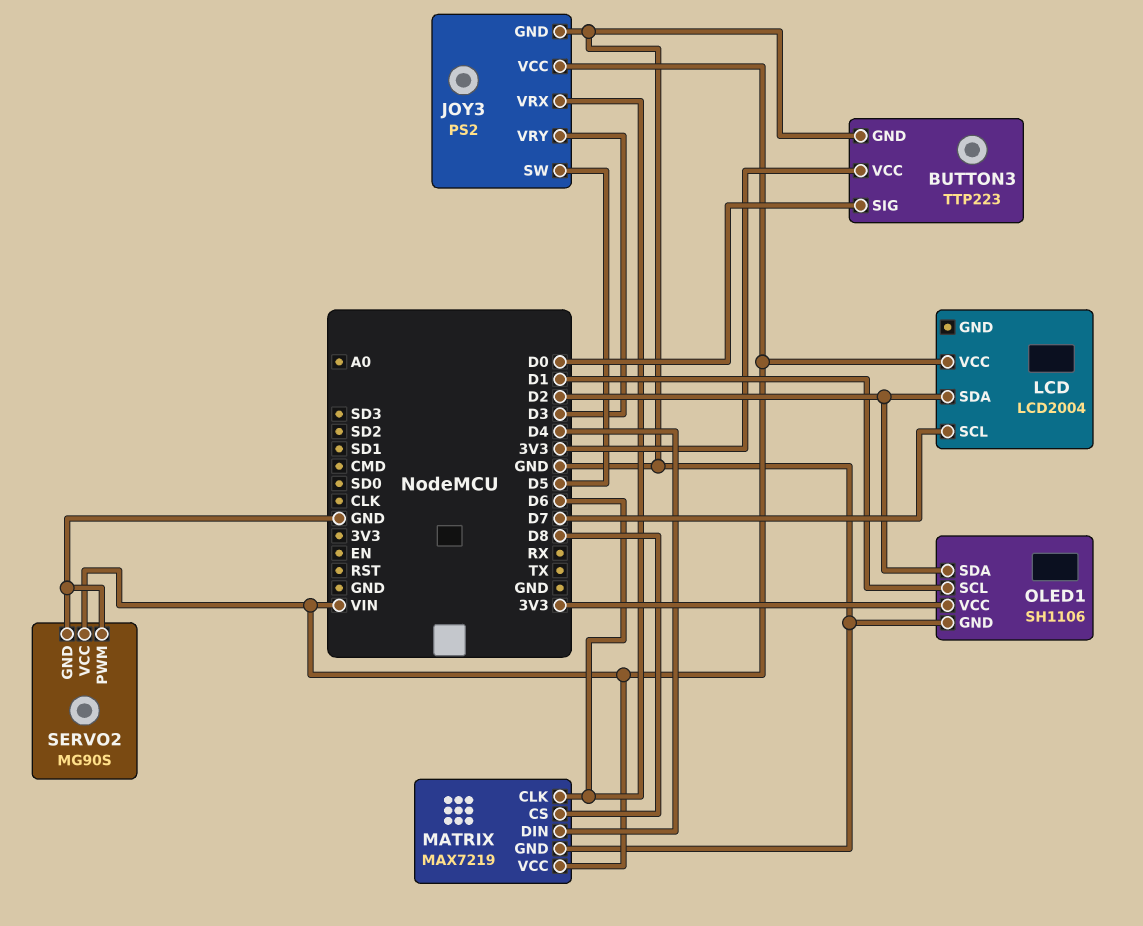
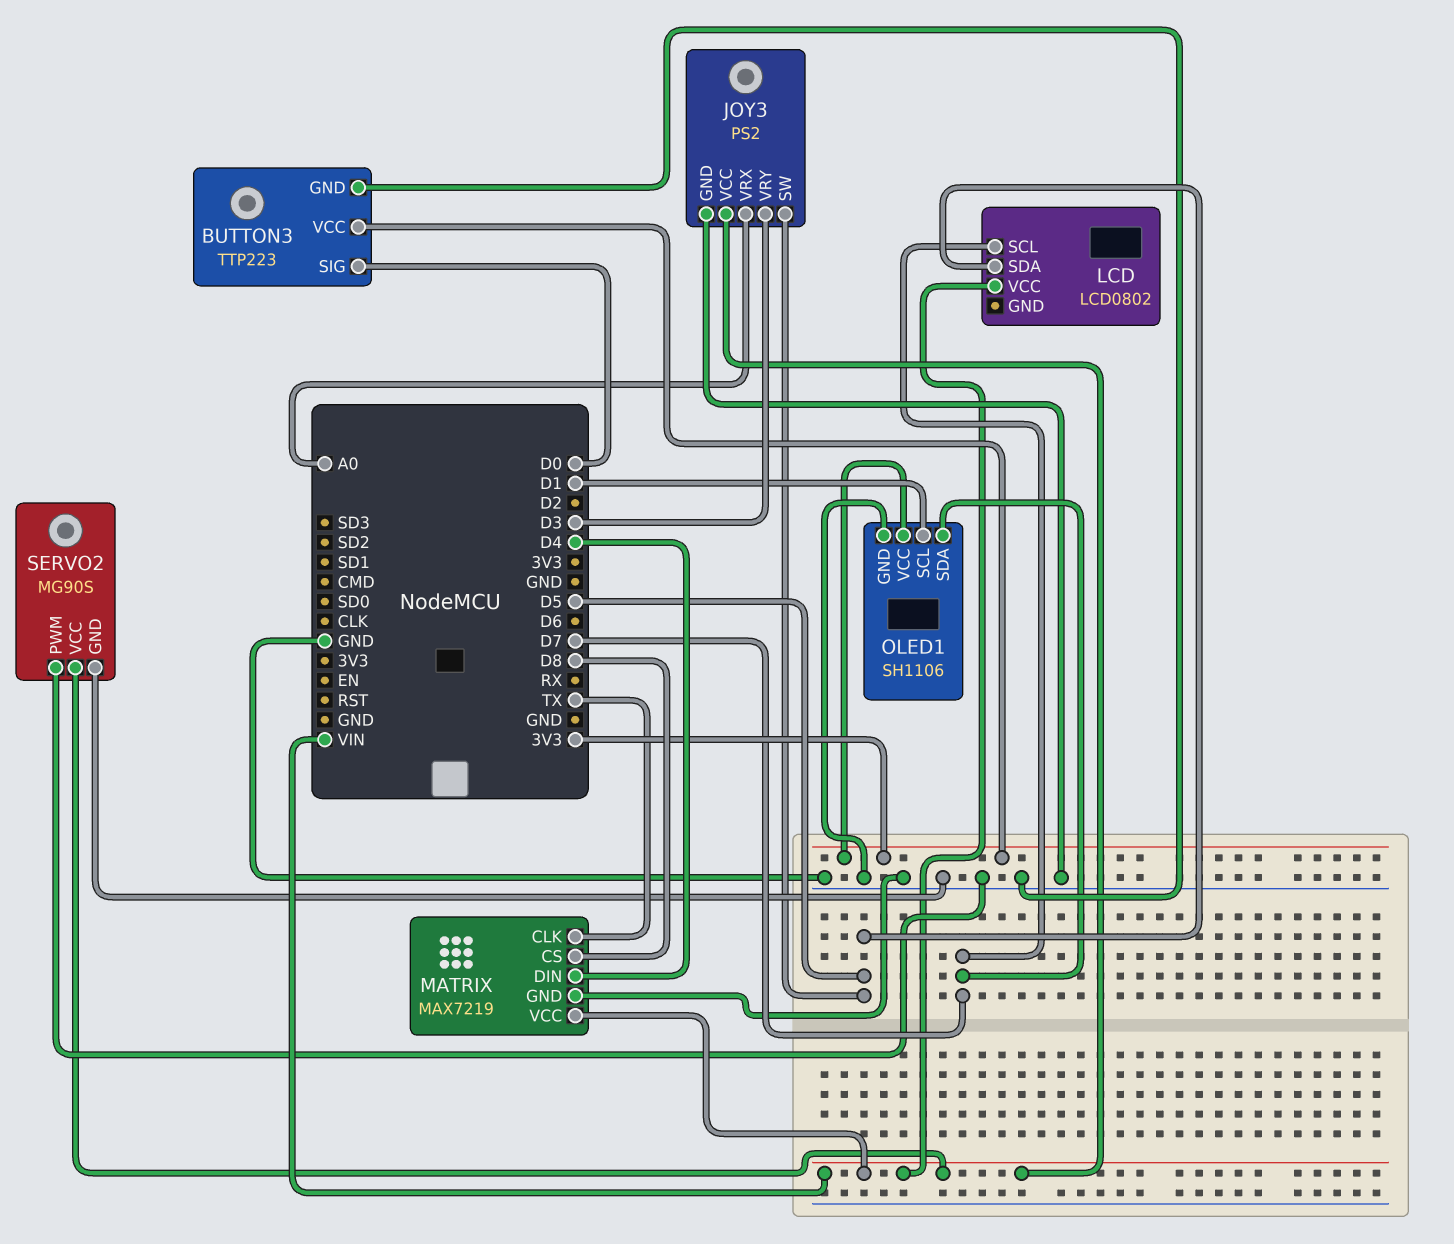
JOY3 pin VRX: D6 -> A0
LCD: LCD2004 -> LCD0802
LCD pin SDA: D2 -> D5
MATRIX pin CLK: D6 -> TX
OLED1 pin SDA: D2 -> D7

